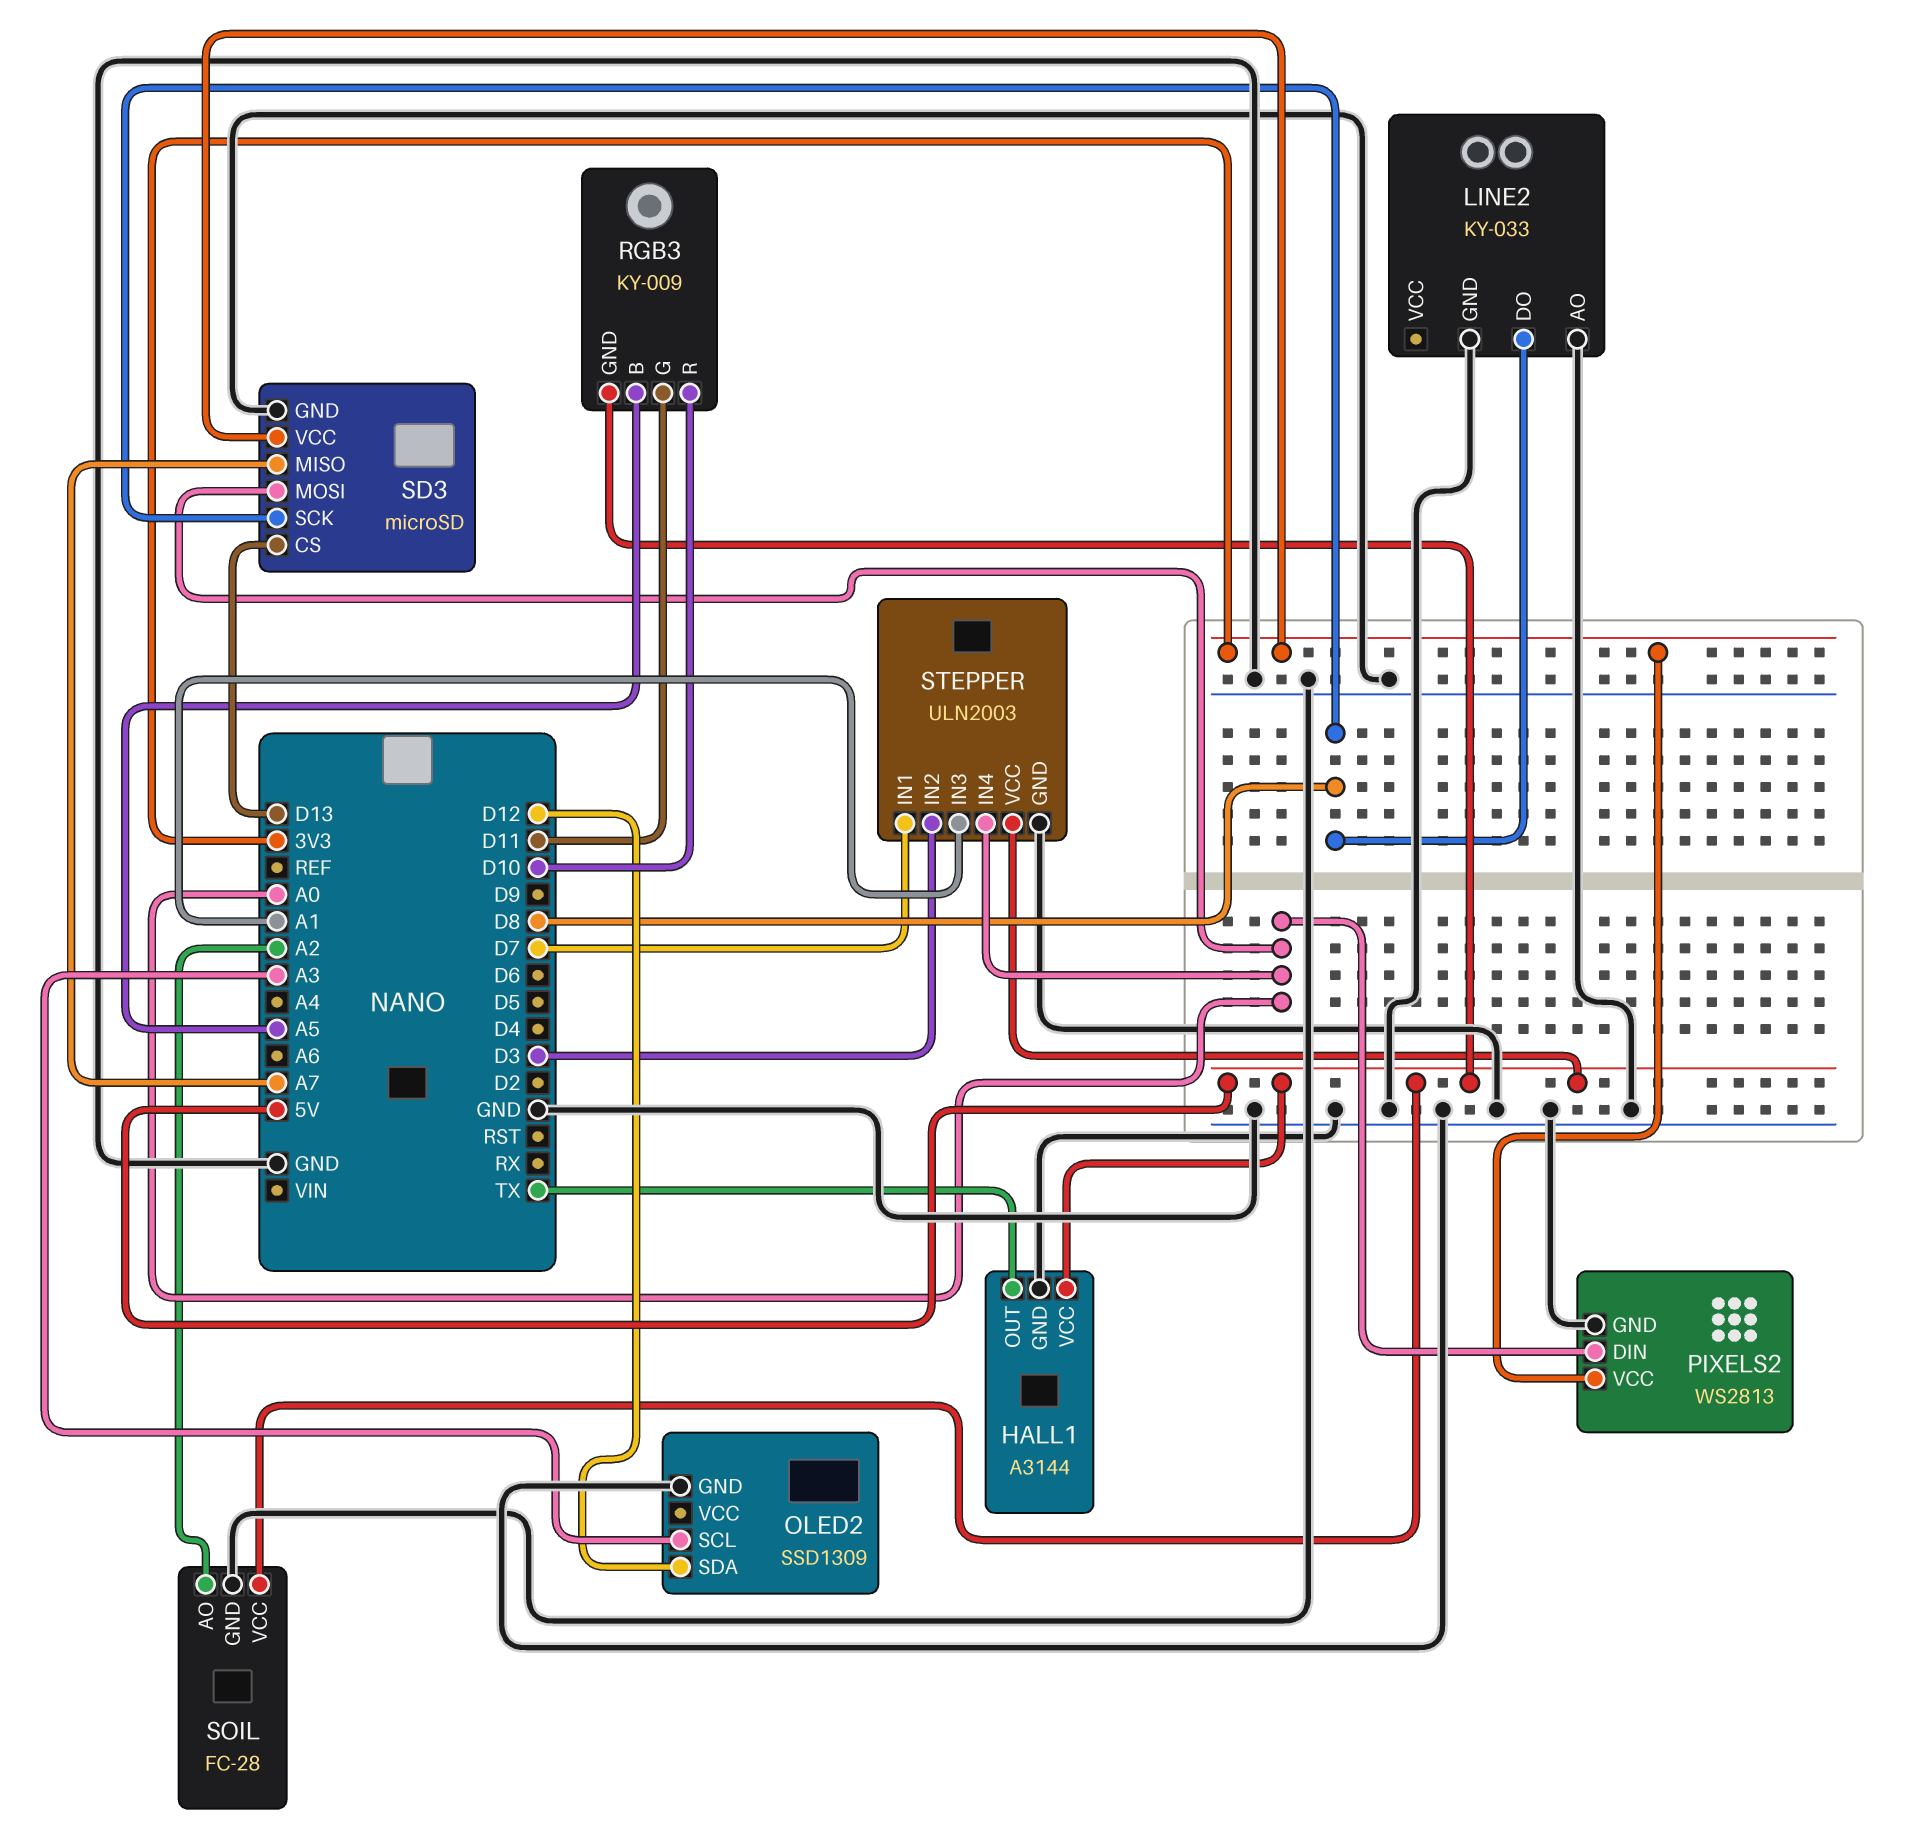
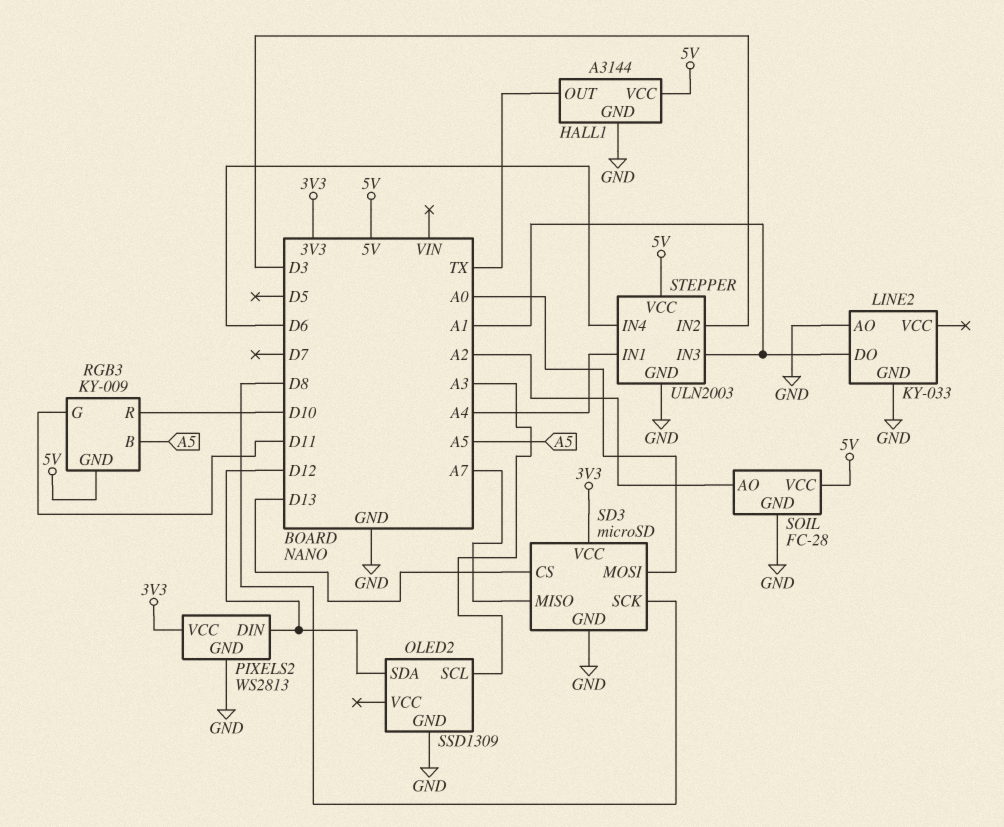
LINE2 pin DO: D8 -> A1
PIXELS2 pin DIN: A0 -> D12
STEPPER pin IN1: D7 -> A4
STEPPER pin IN4: A0 -> D6

